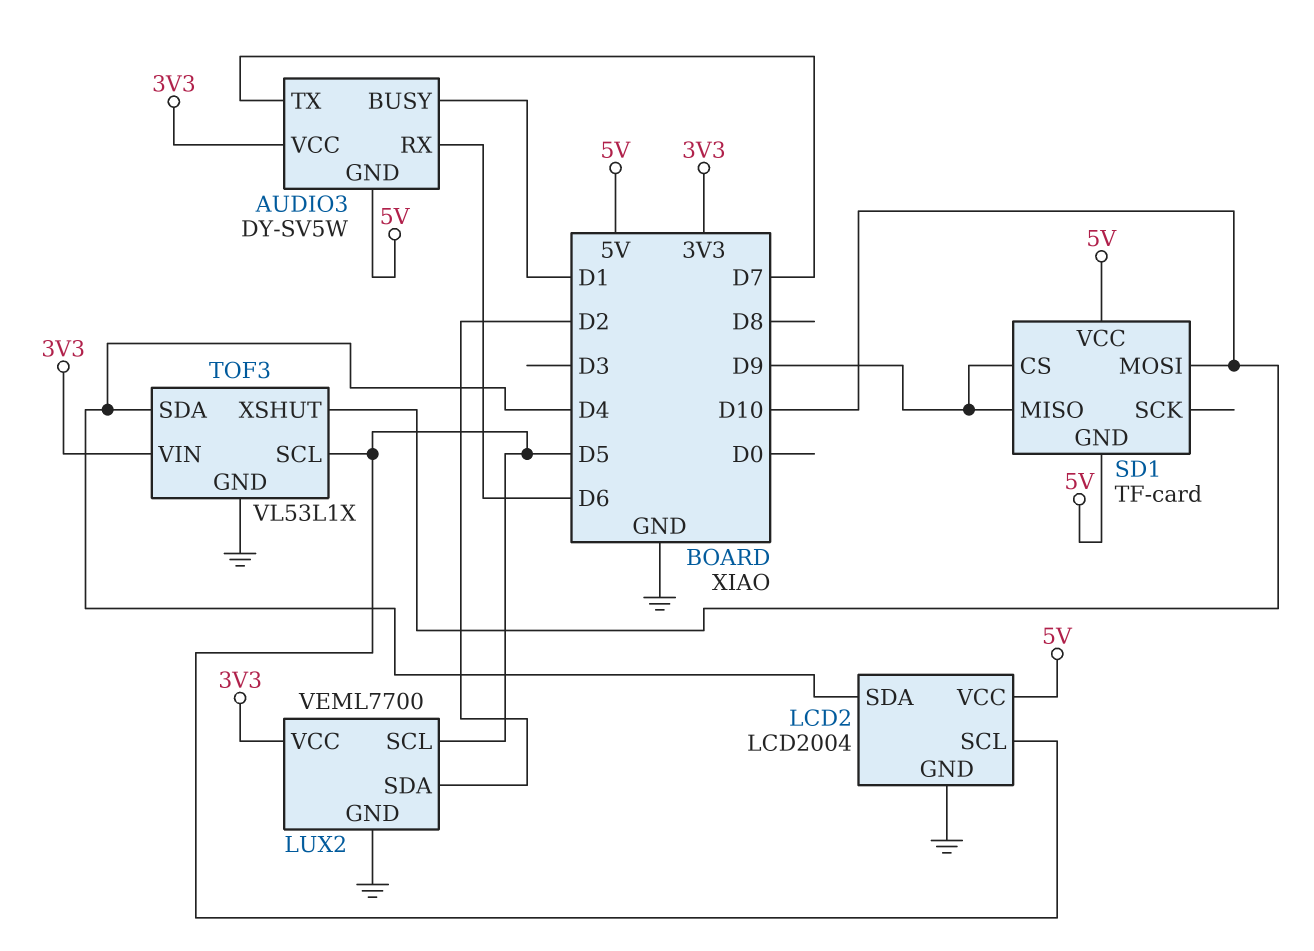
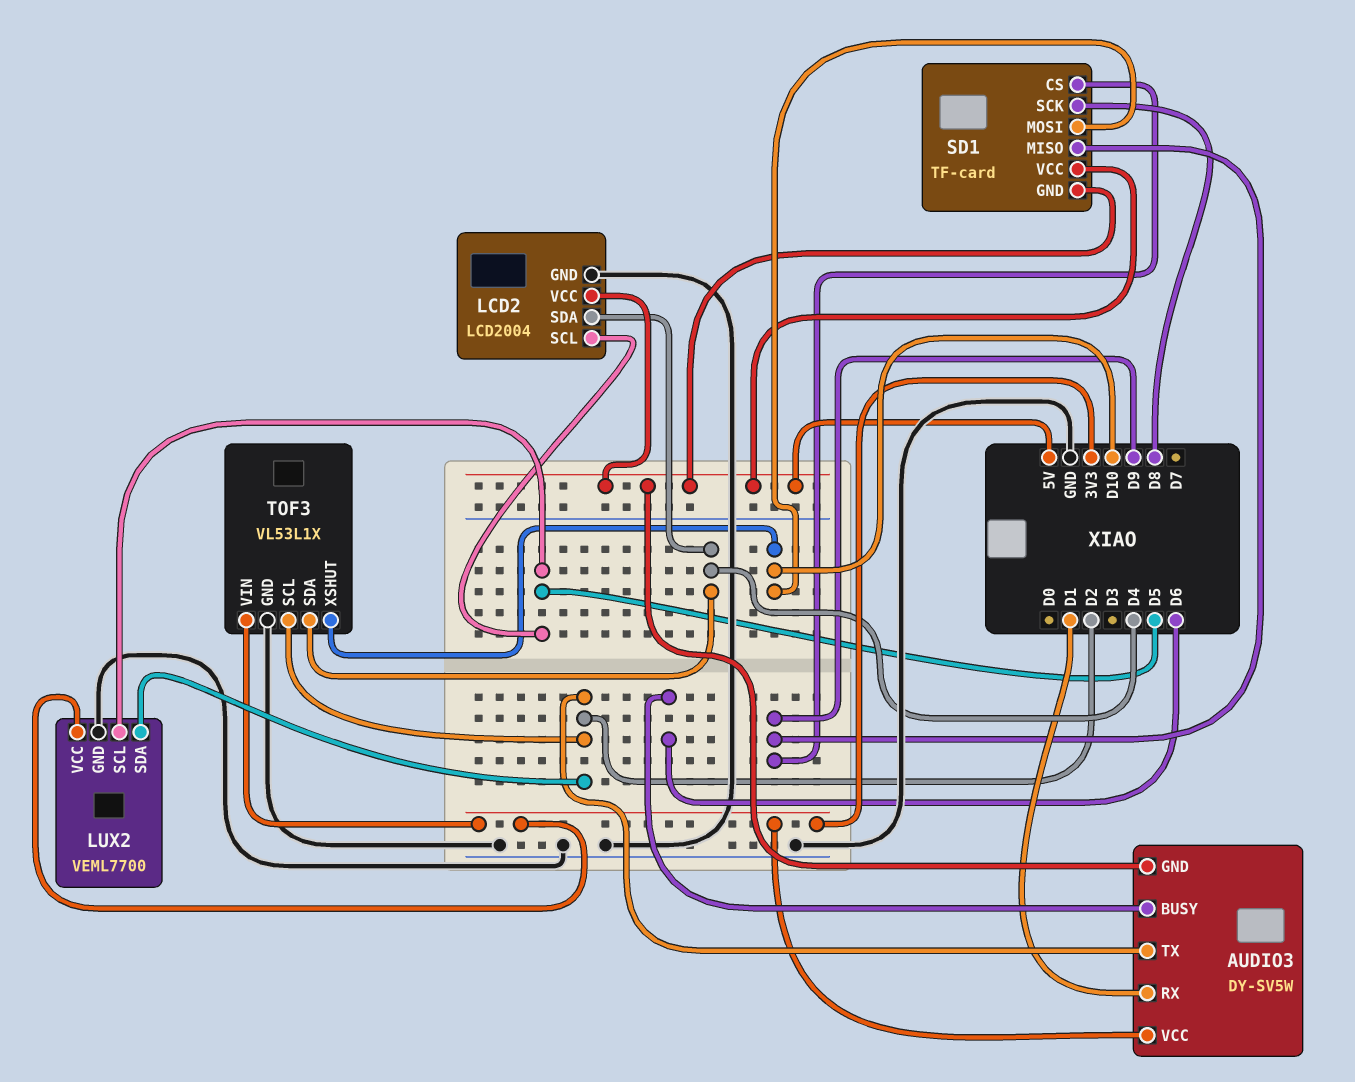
AUDIO3 pin BUSY: D1 -> D6
AUDIO3 pin RX: D6 -> D1
AUDIO3 pin TX: D7 -> D2
SD1 pin SCK: none -> D8
TOF3 pin SCL: D5 -> D2

